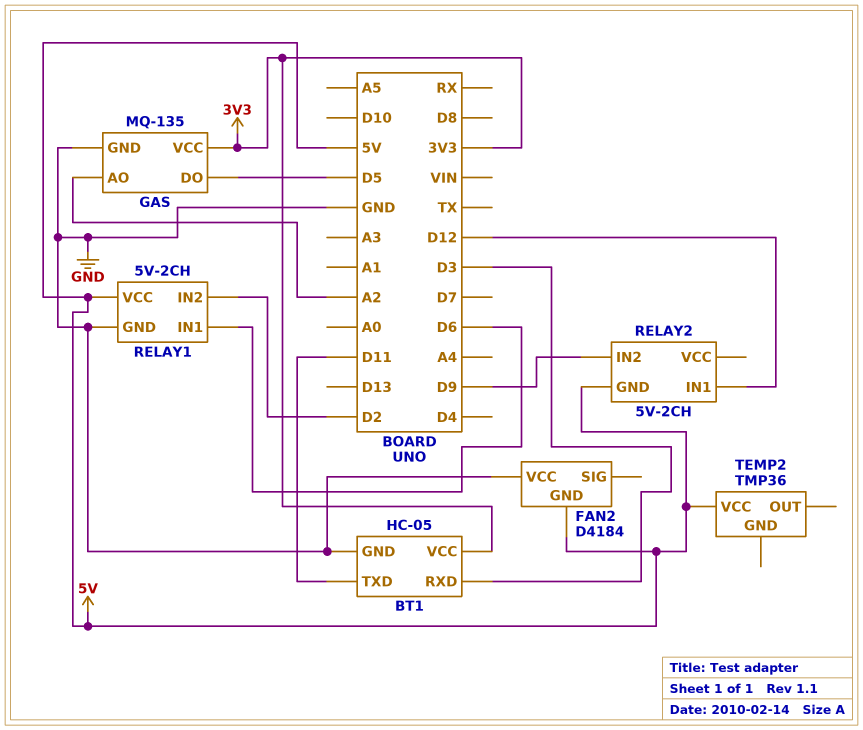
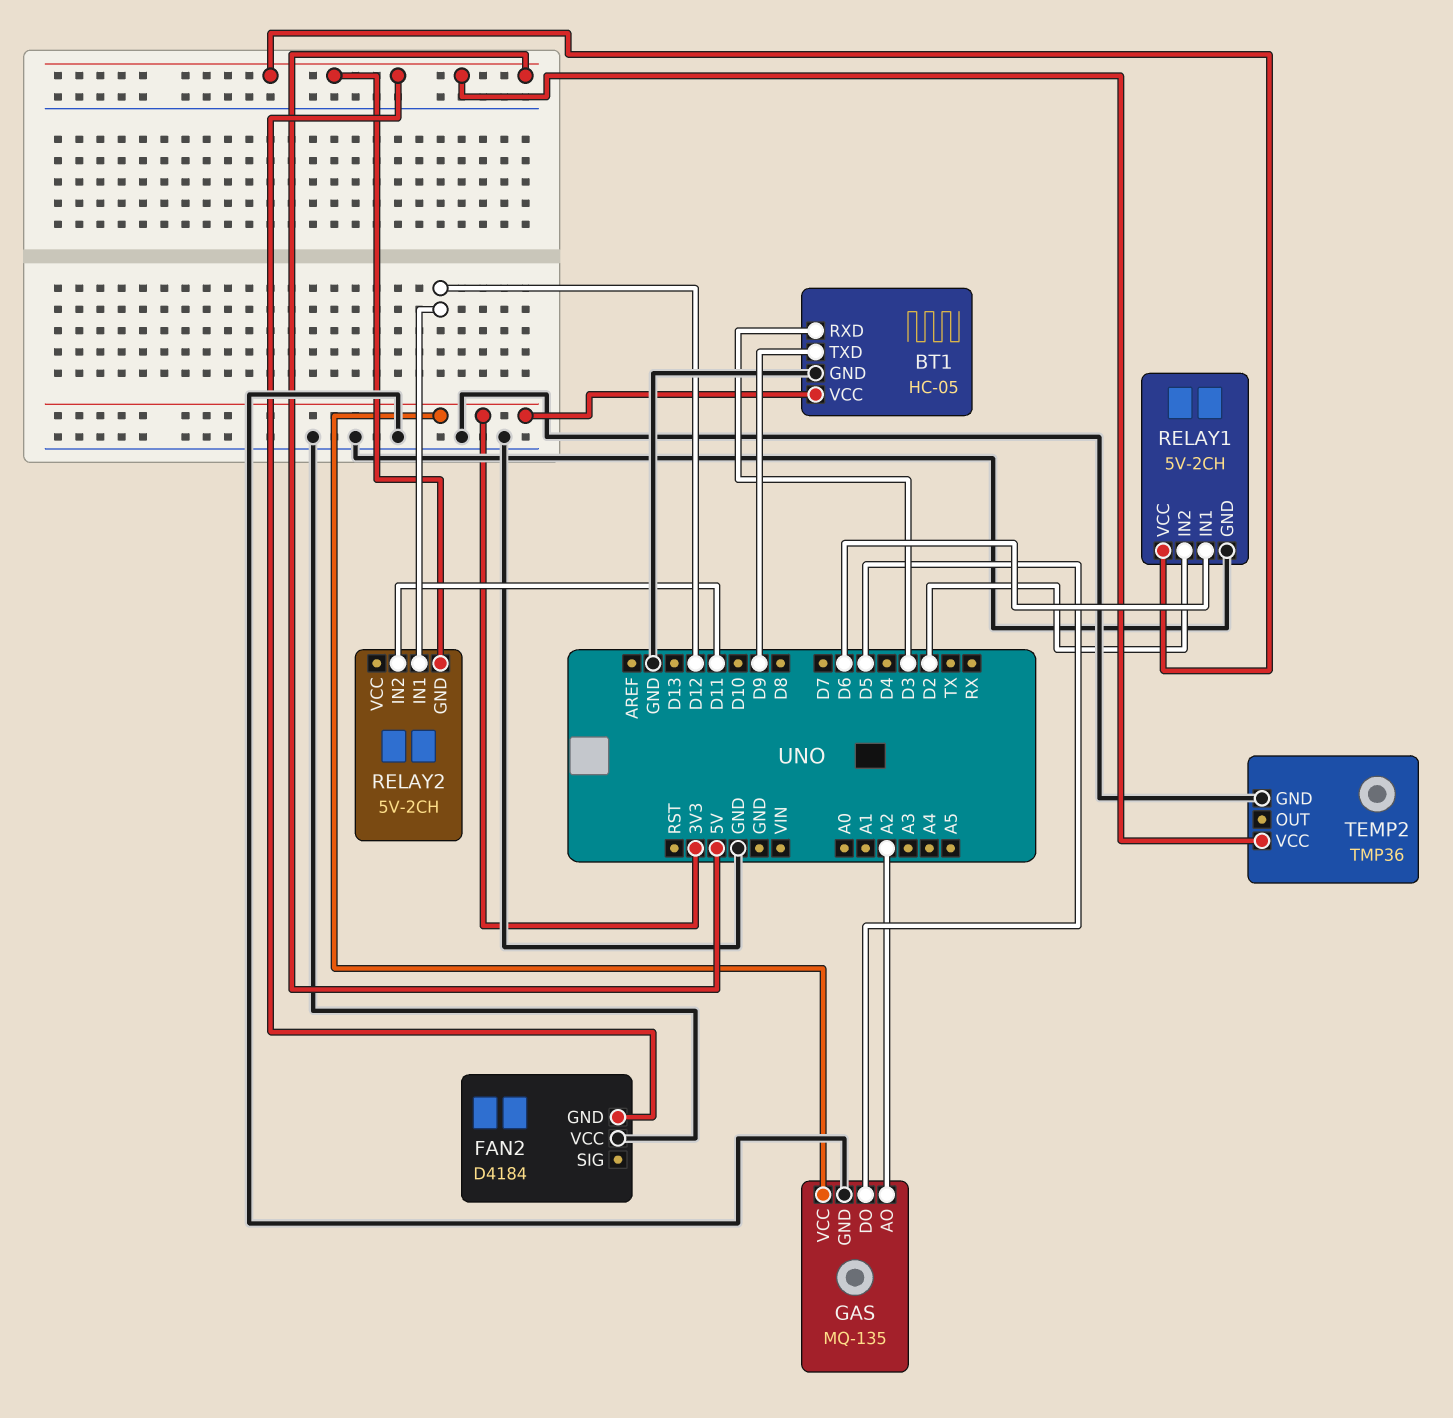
BT1 pin TXD: D11 -> D9
RELAY2 pin IN2: D9 -> D11
TEMP2 pin GND: none -> GND

